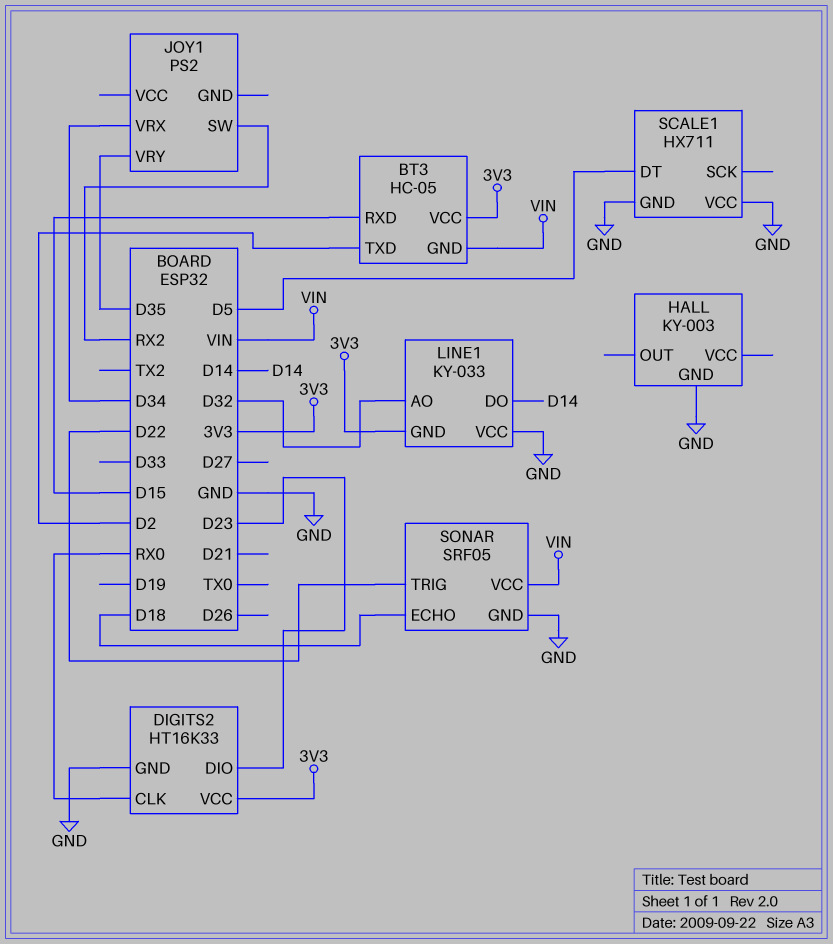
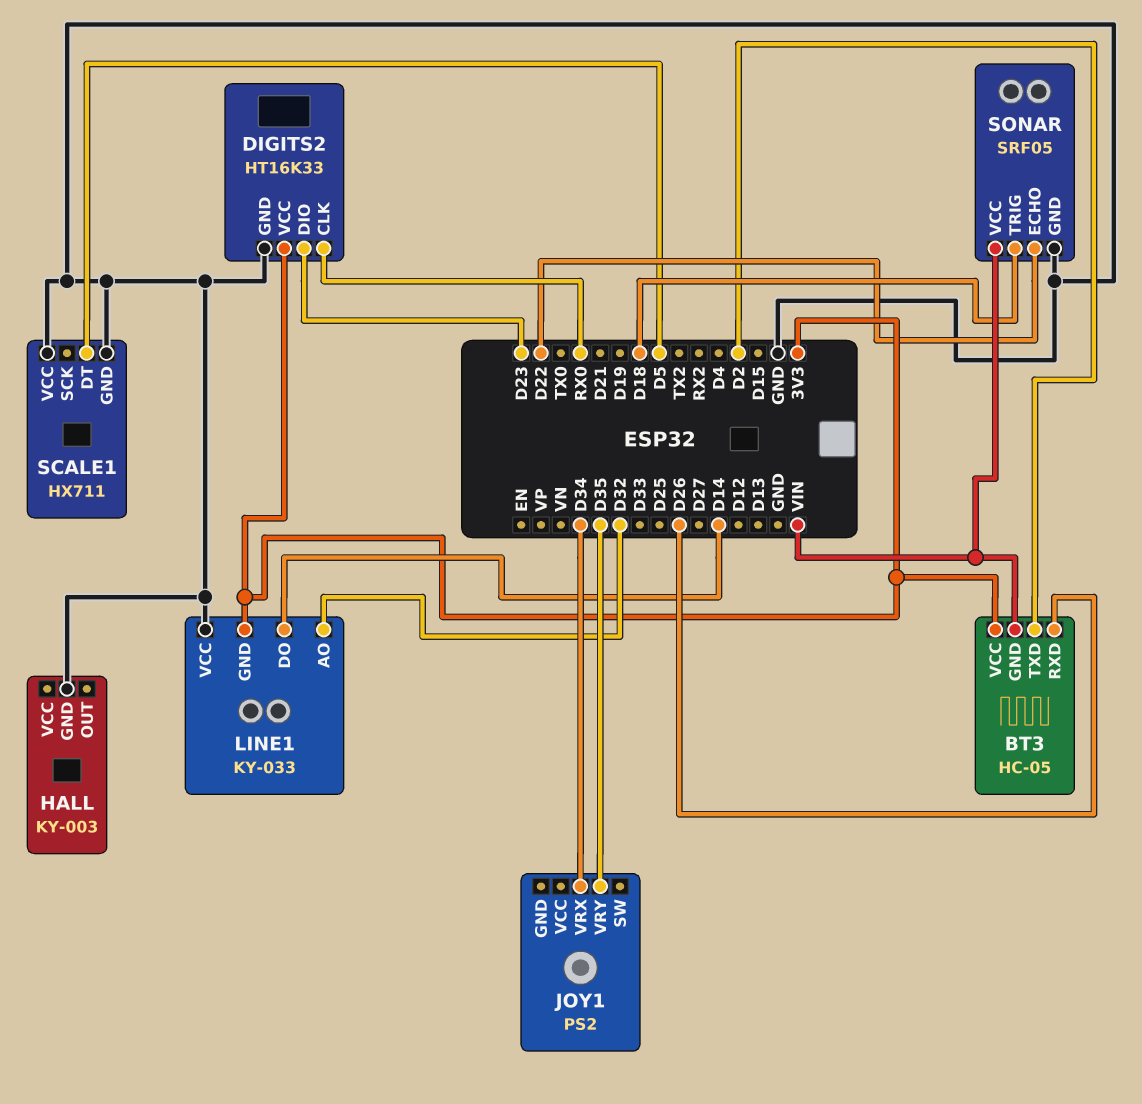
BT3 pin RXD: D15 -> D26
JOY1 pin SW: RX2 -> none
SONAR pin ECHO: D18 -> D22
SONAR pin TRIG: D22 -> D18

